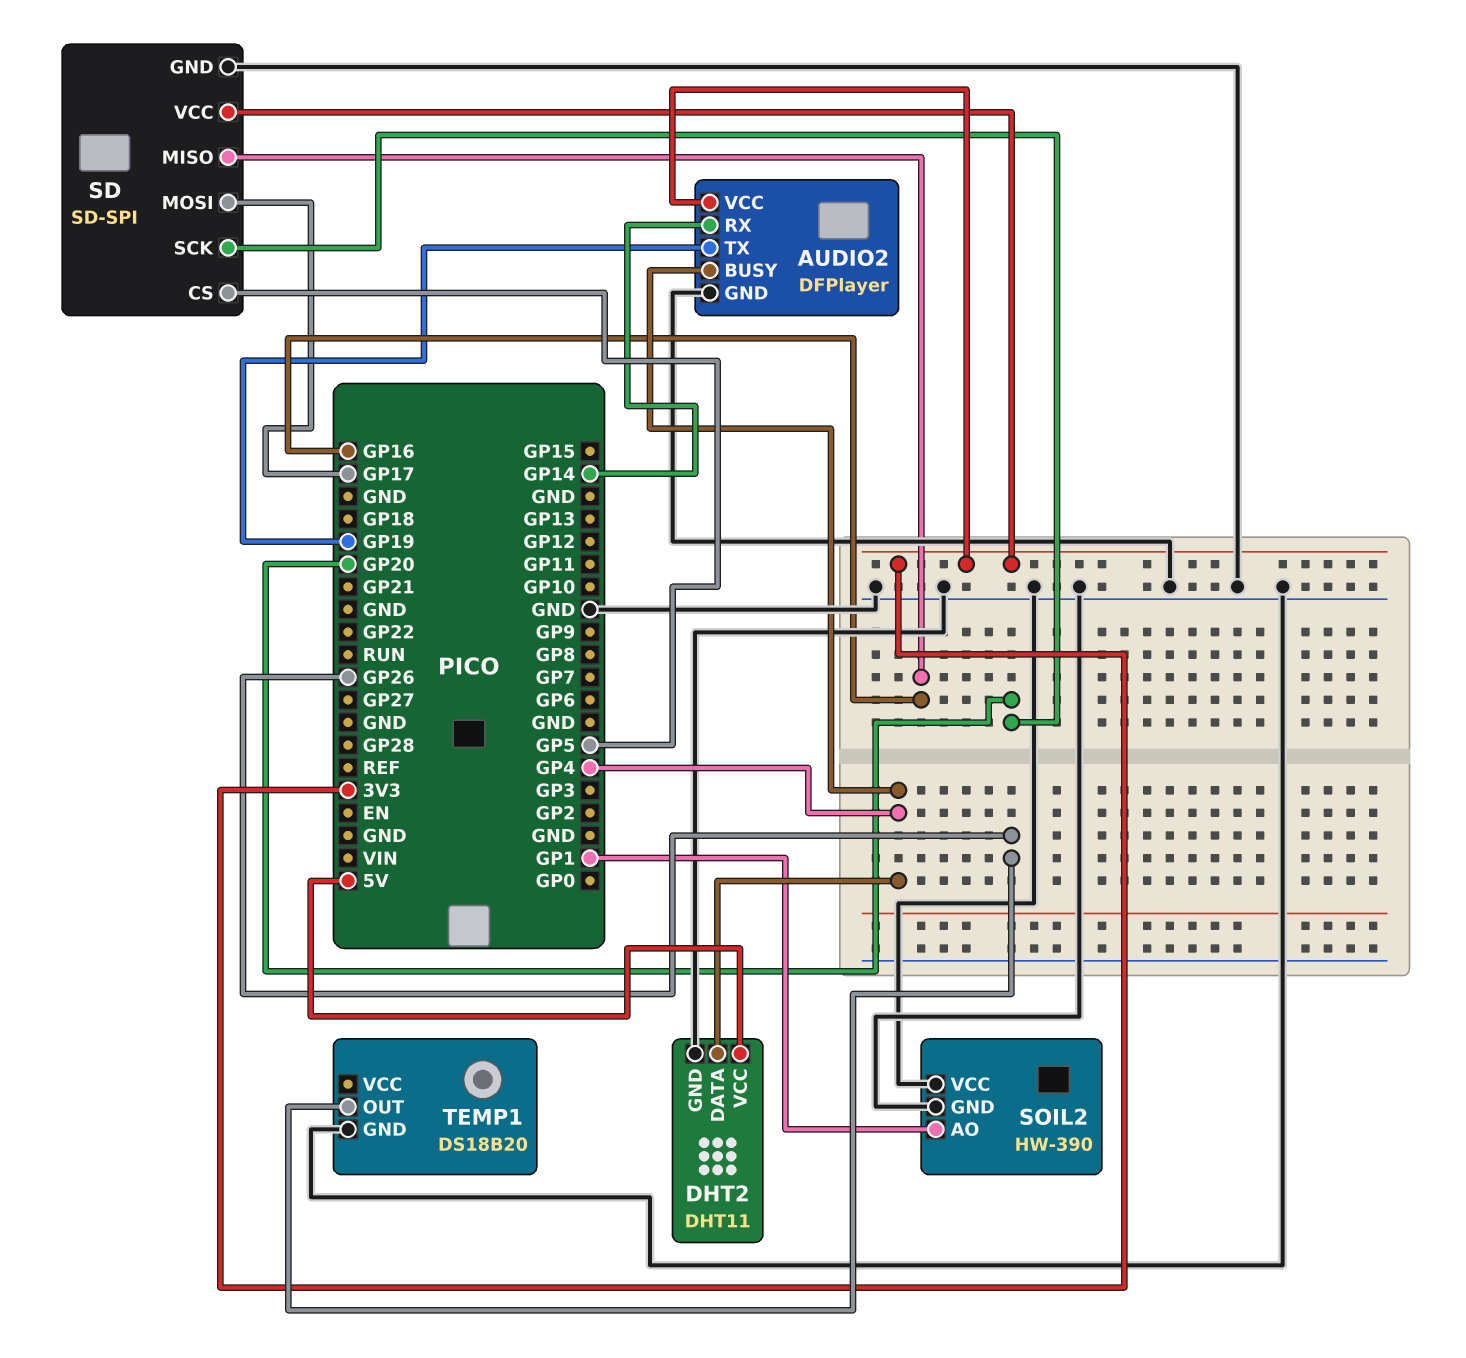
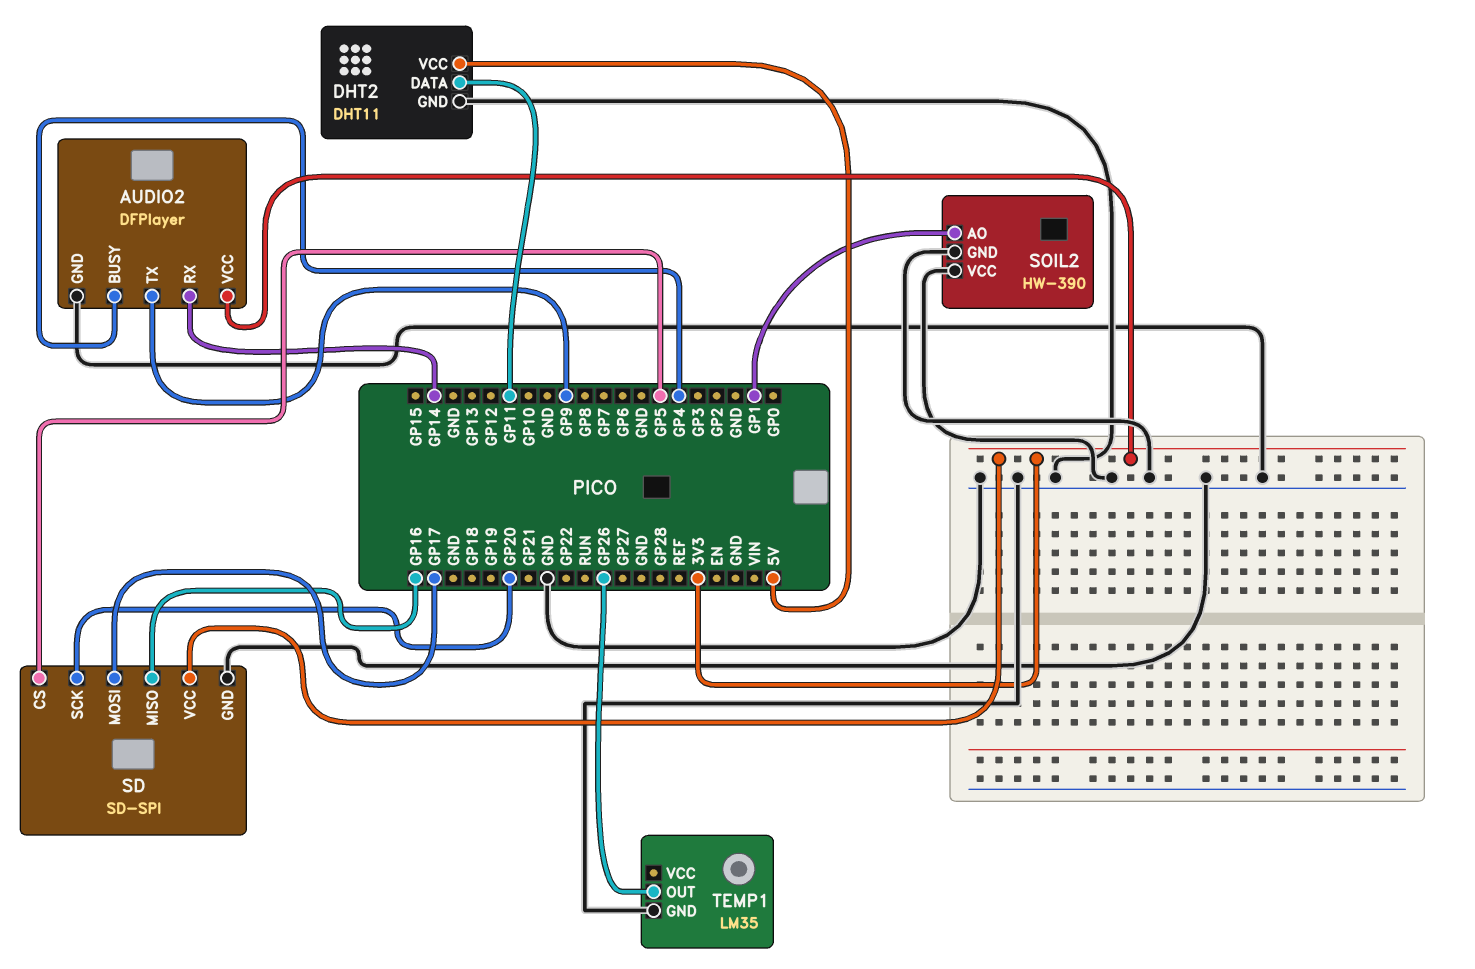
AUDIO2 pin TX: GP19 -> GP9
DHT2 pin DATA: GP4 -> GP11
TEMP1: DS18B20 -> LM35

